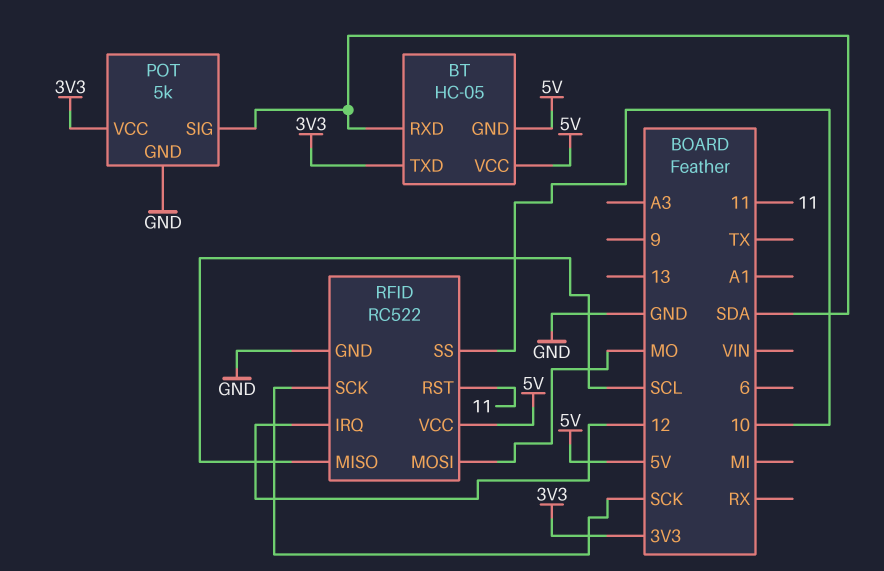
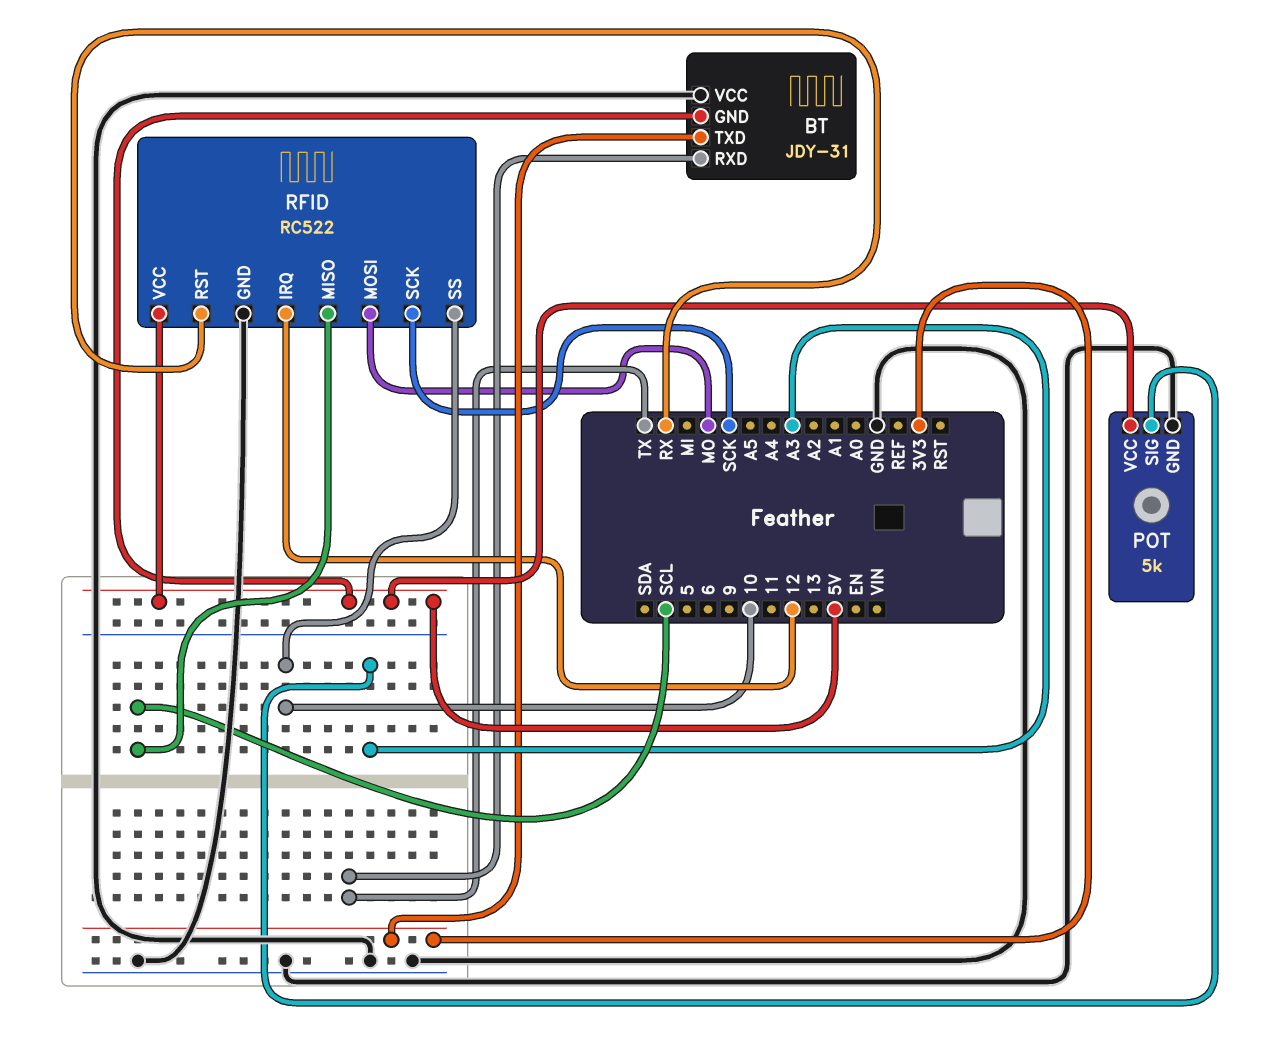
BT: HC-05 -> JDY-31
BT pin RXD: SDA -> TX
BT pin VCC: 5V -> GND
POT pin SIG: SDA -> A3
POT pin VCC: 3V3 -> 5V
RFID pin RST: 11 -> RX

